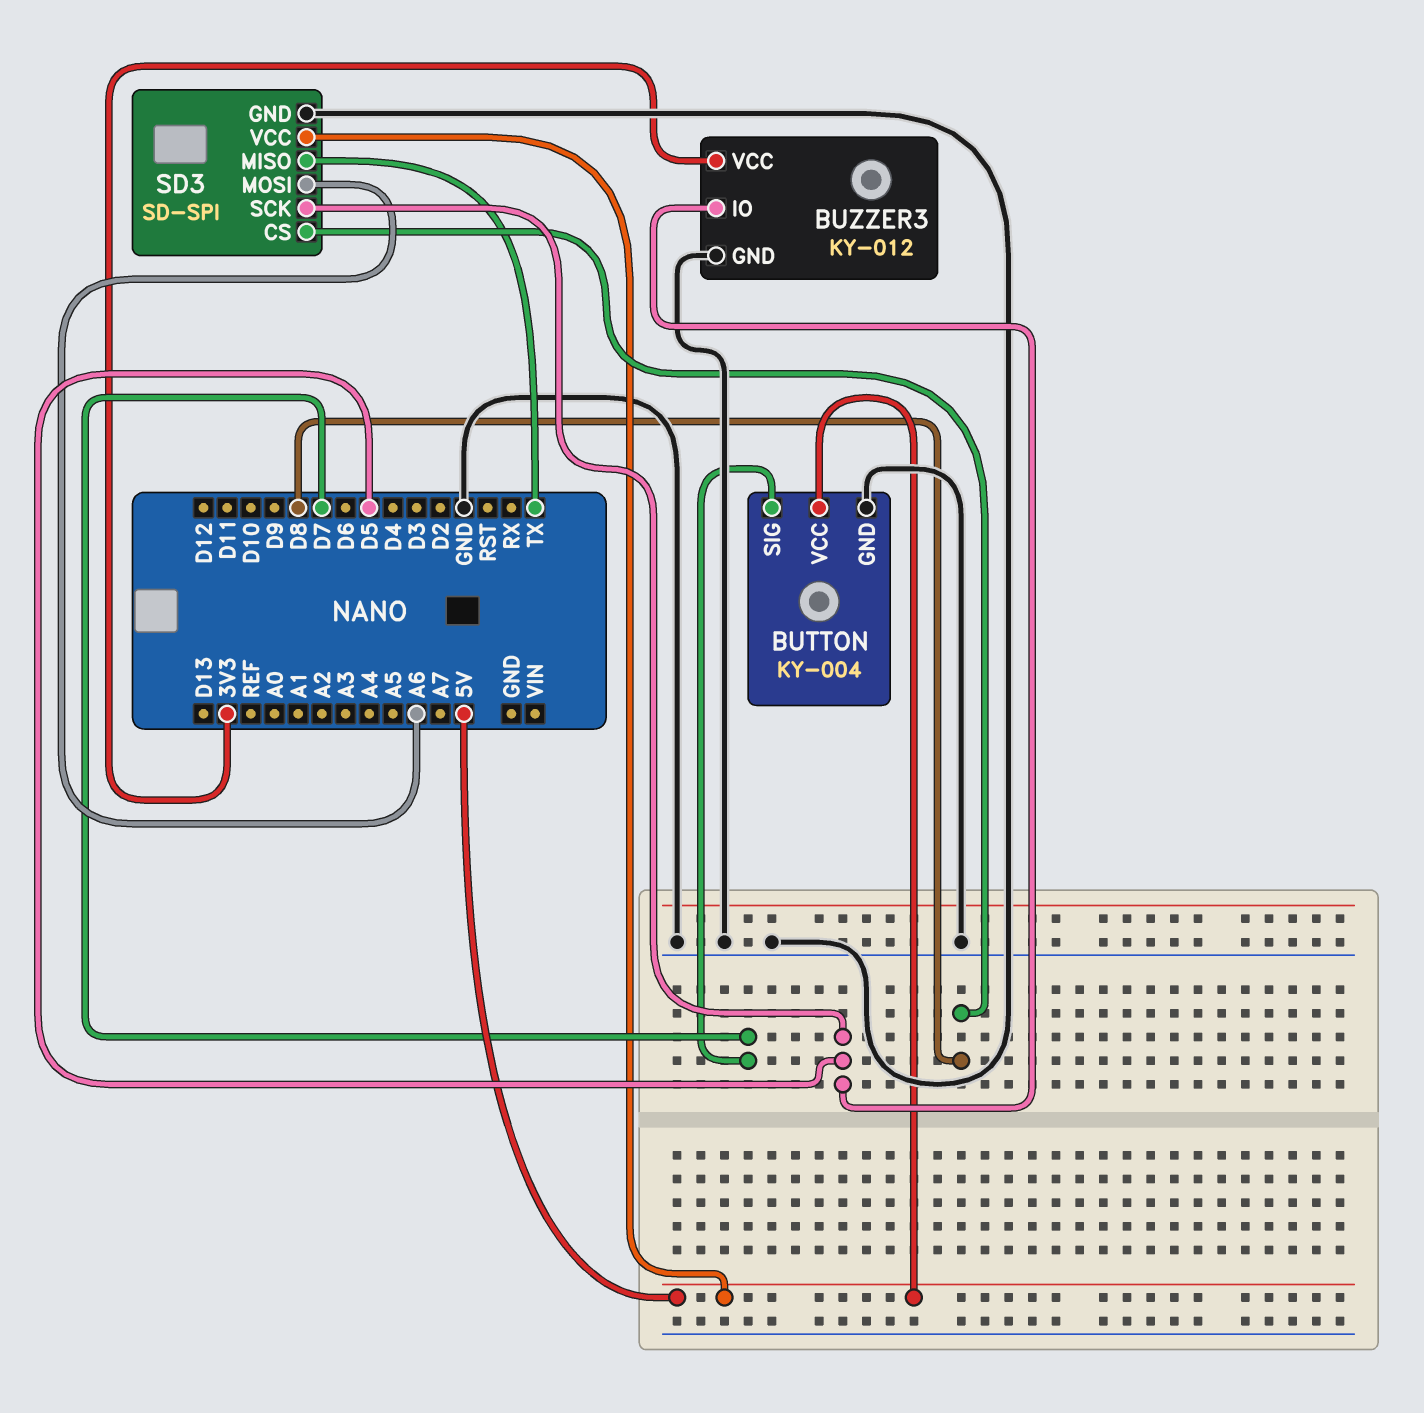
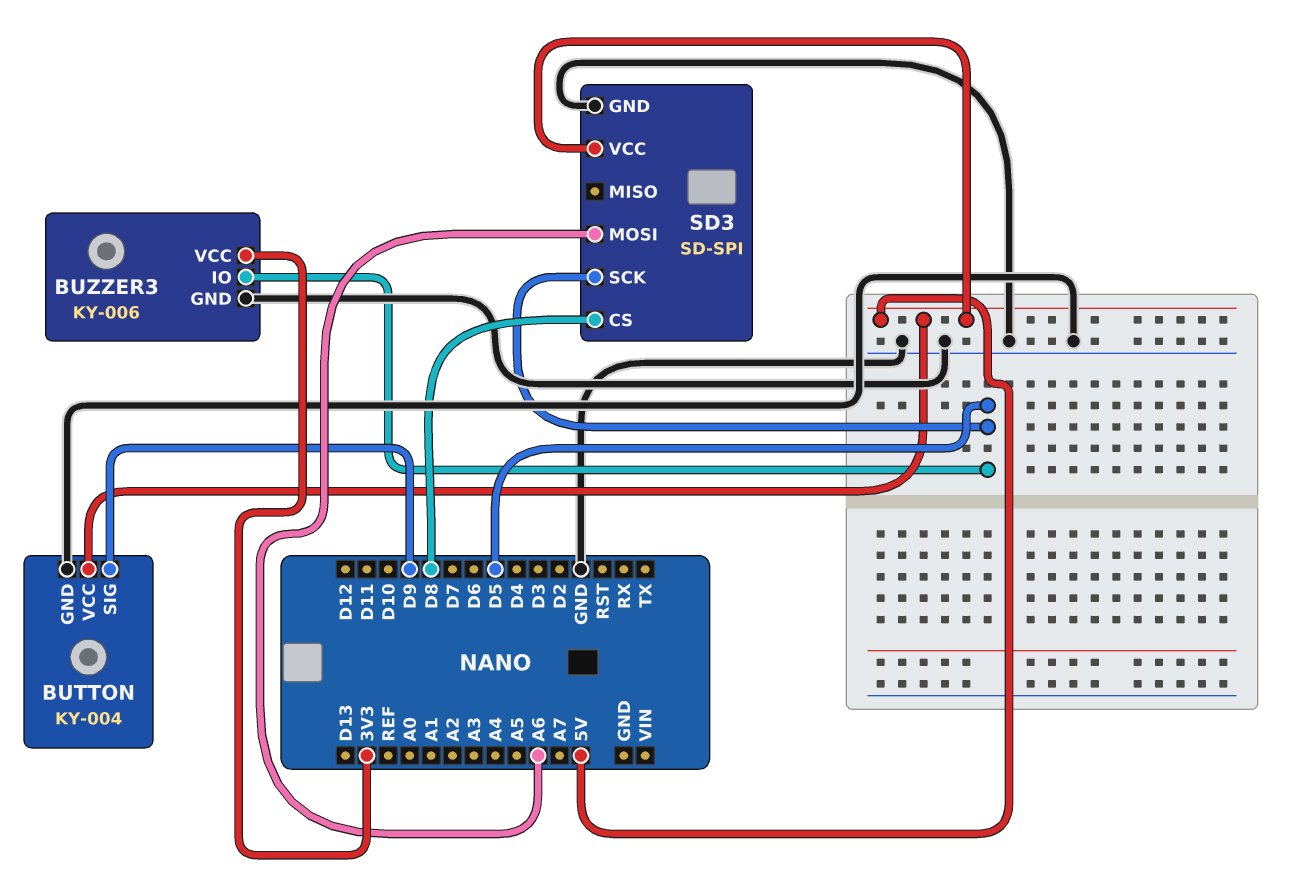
BUTTON pin SIG: D7 -> D9
BUZZER3: KY-012 -> KY-006
SD3 pin MISO: TX -> none

